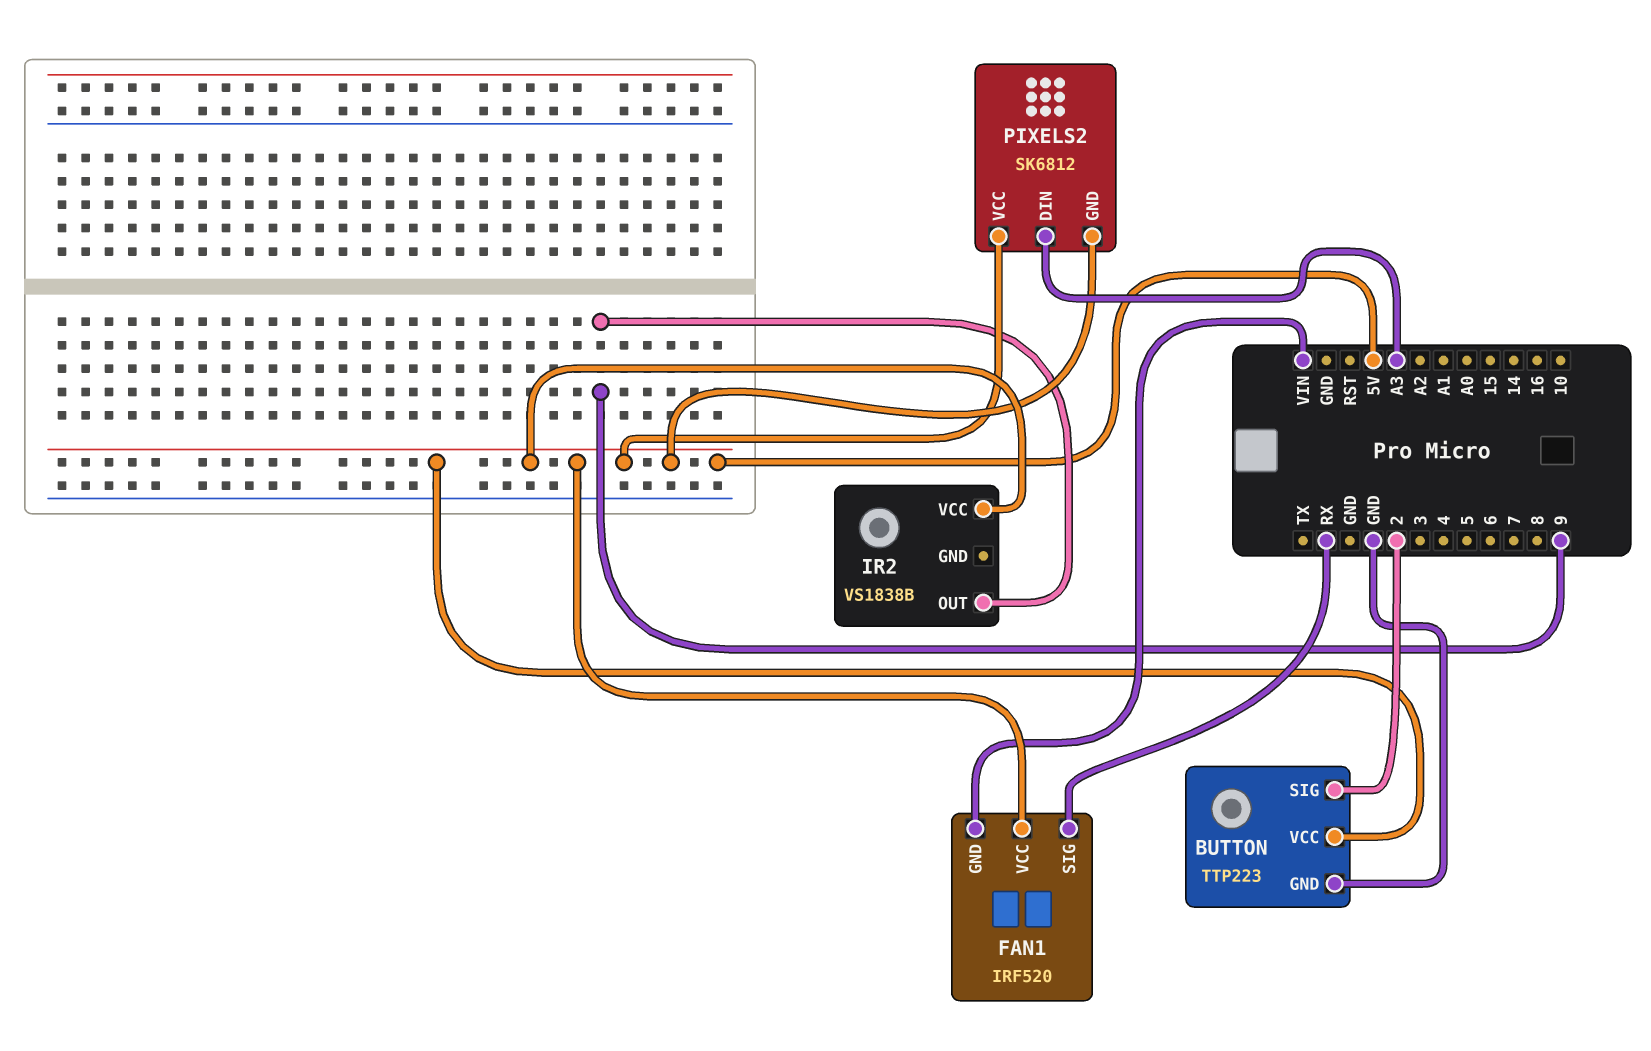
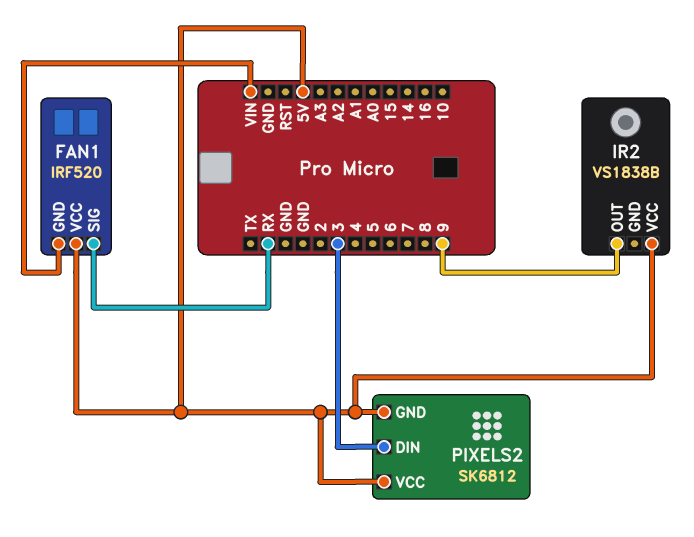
BUTTON: TTP223 -> none
BUTTON pin GND: GND -> none
BUTTON pin SIG: 2 -> none
BUTTON pin VCC: 5V -> none
PIXELS2 pin DIN: A3 -> 3

